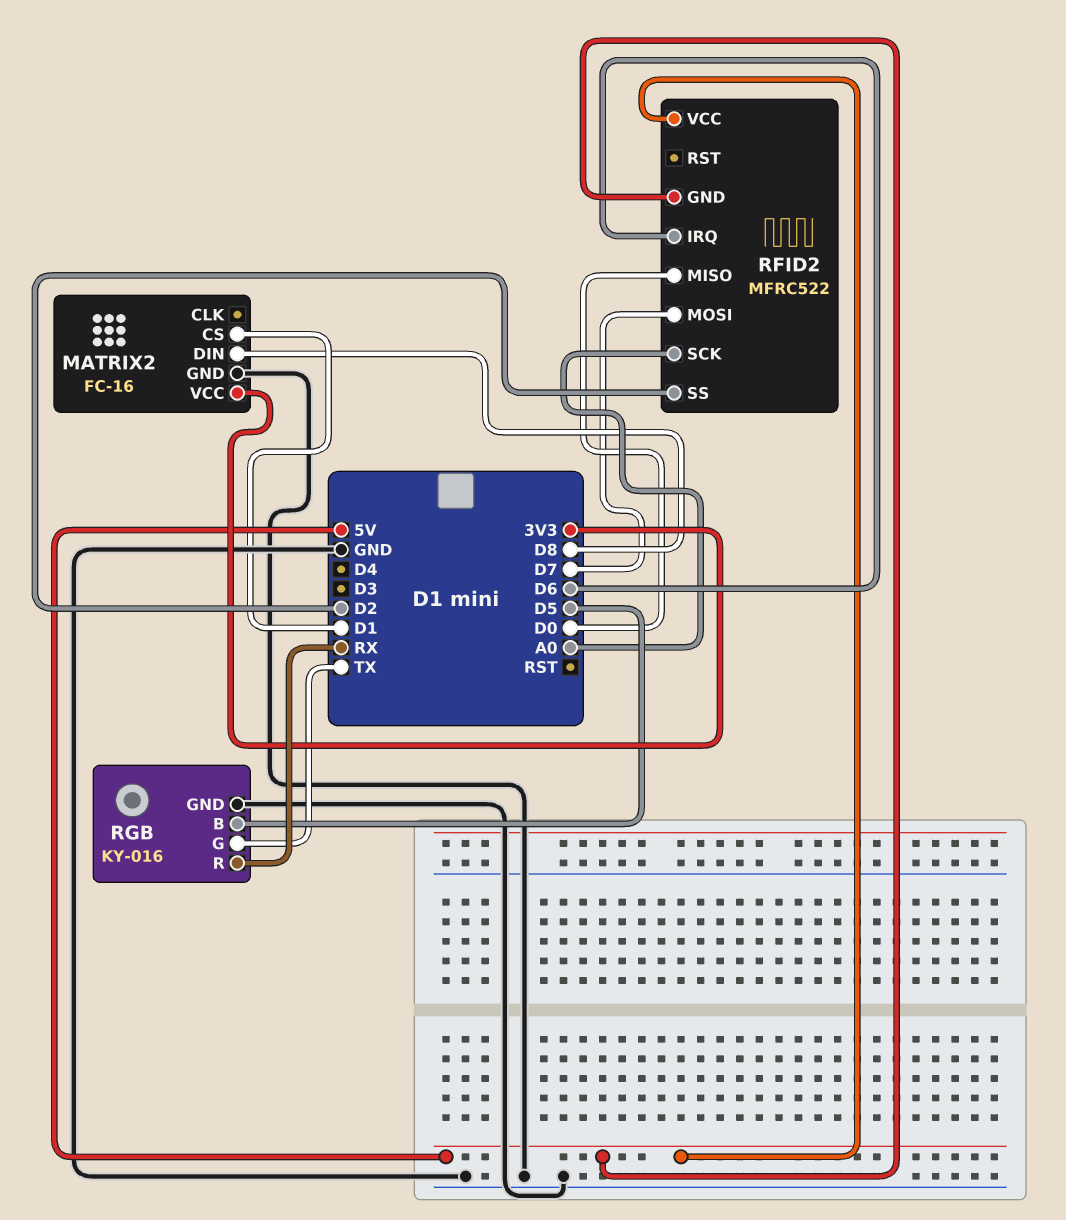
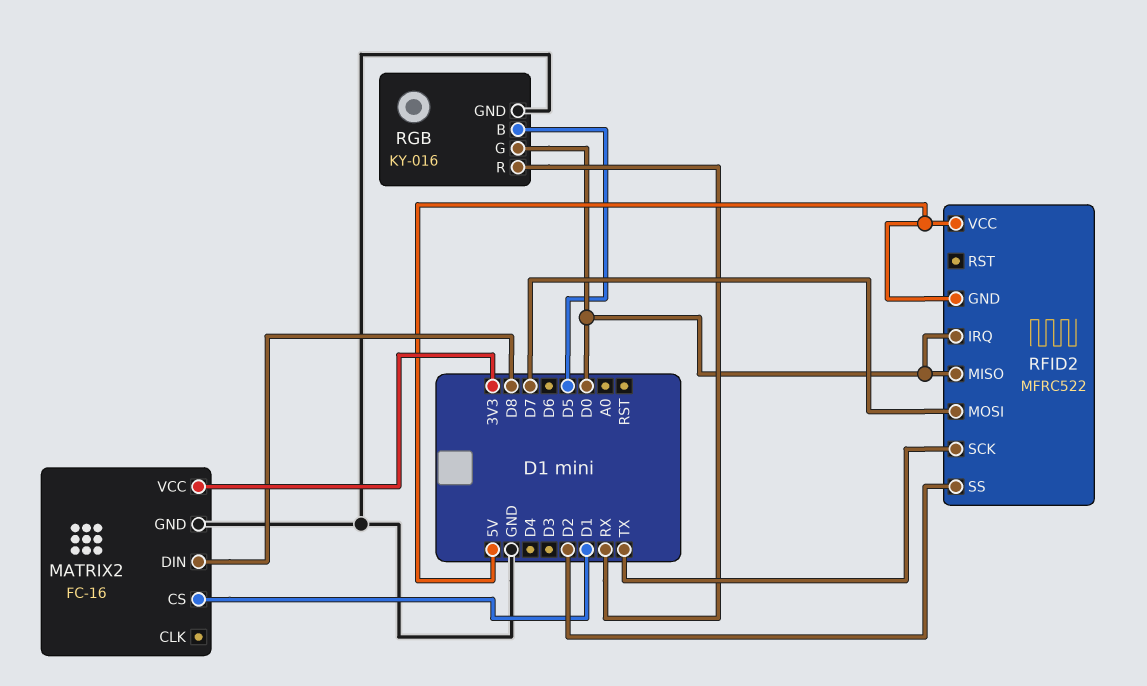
RFID2 pin IRQ: D6 -> D0
RFID2 pin SCK: A0 -> TX
RGB pin G: TX -> D0

